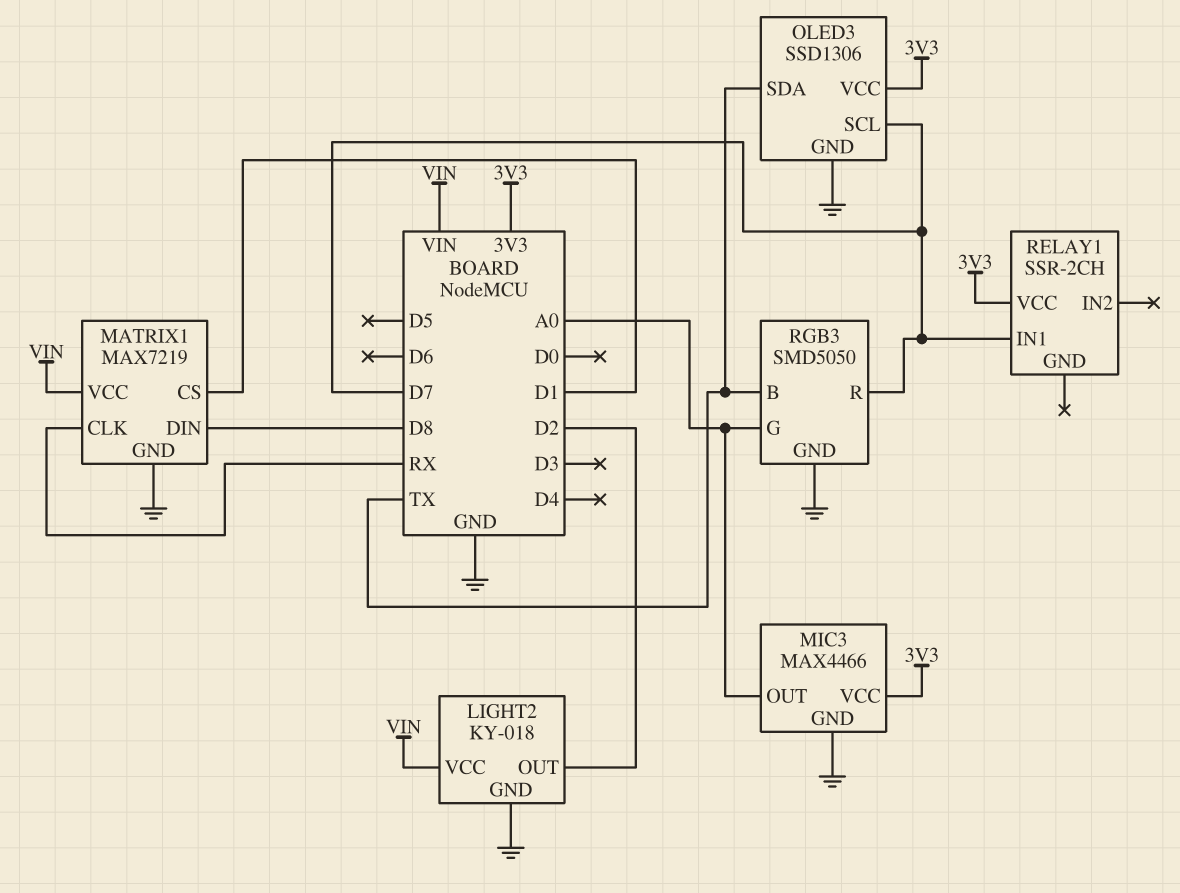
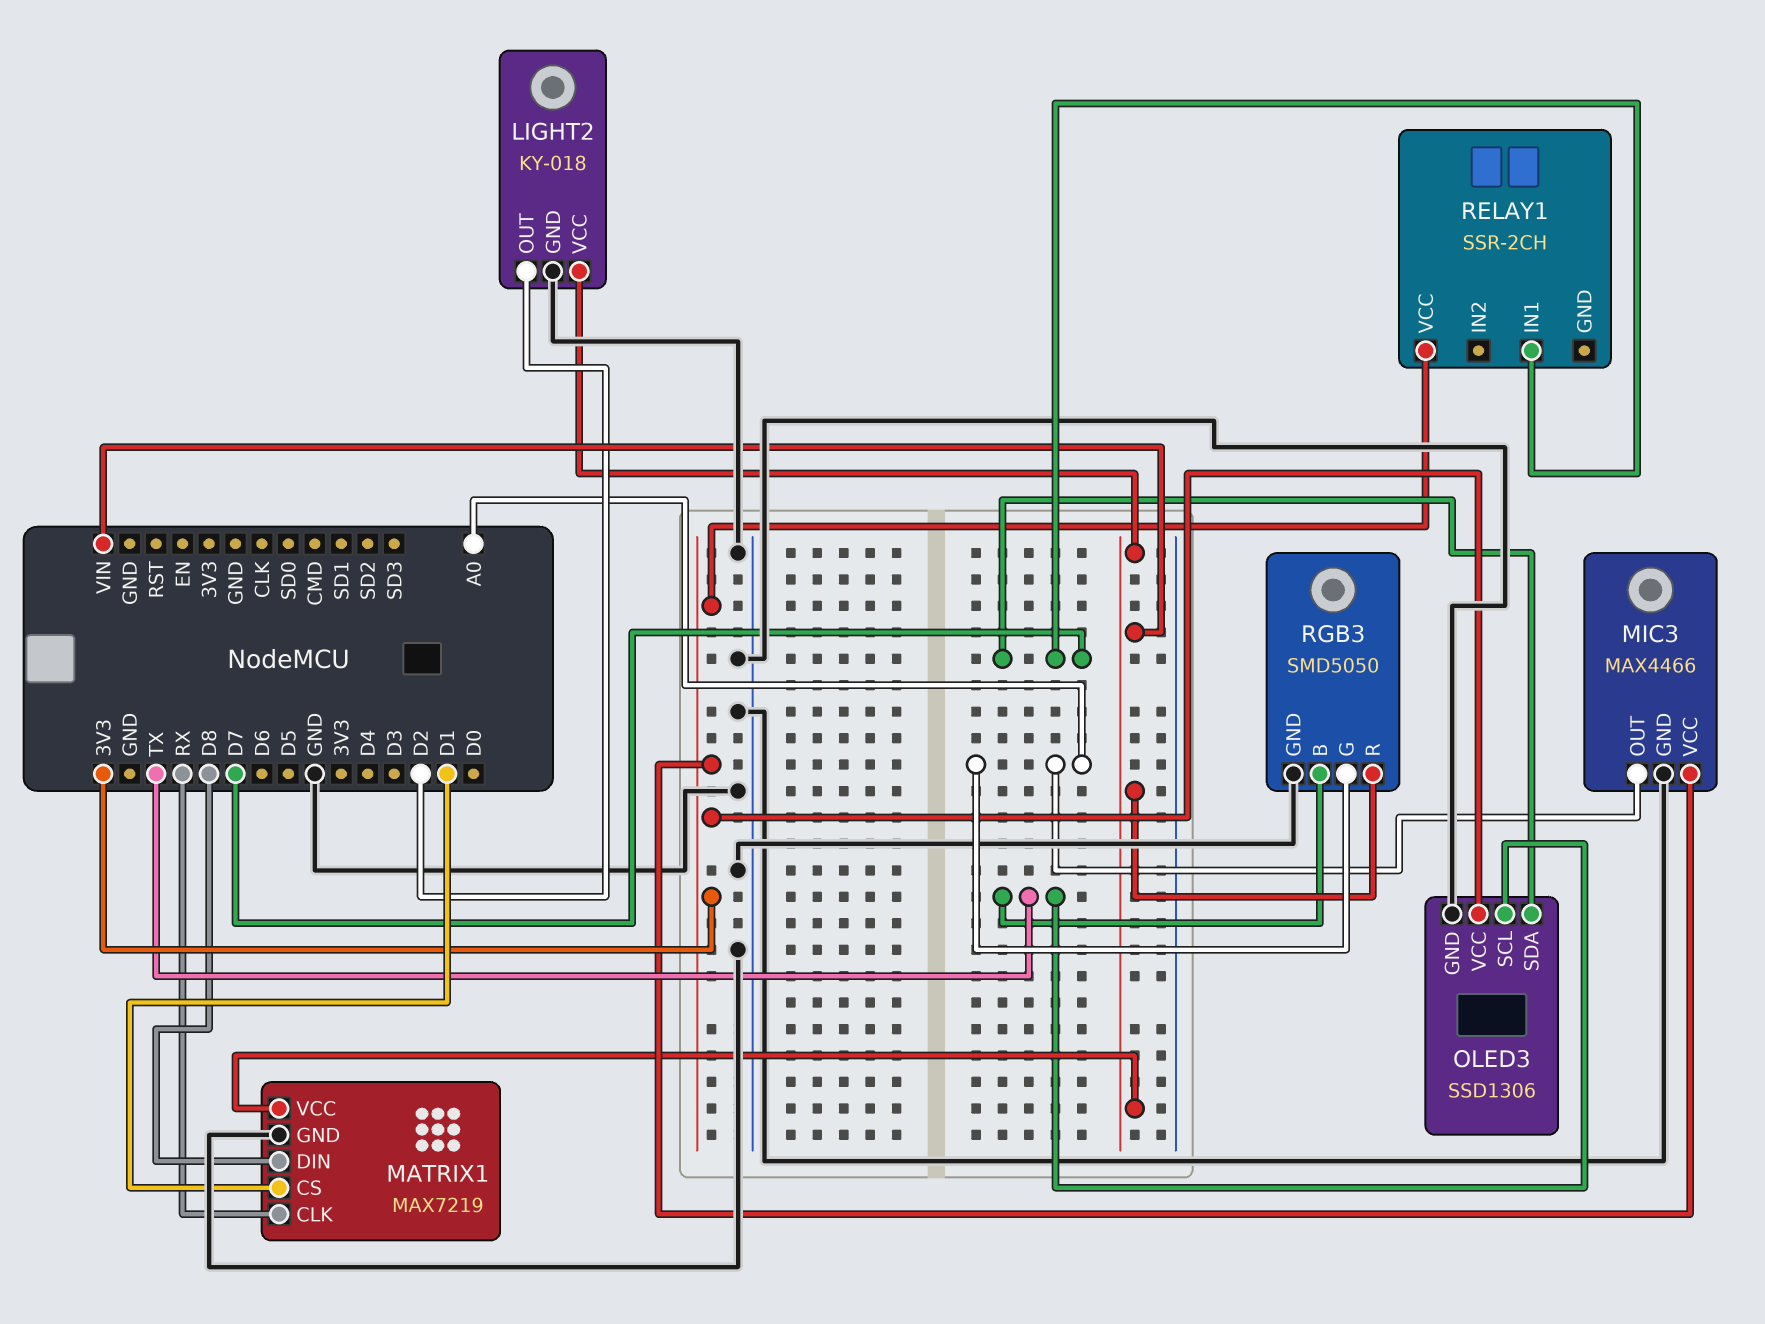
OLED3 pin SCL: D7 -> TX
OLED3 pin SDA: TX -> D7
RGB3 pin R: D7 -> VIN

